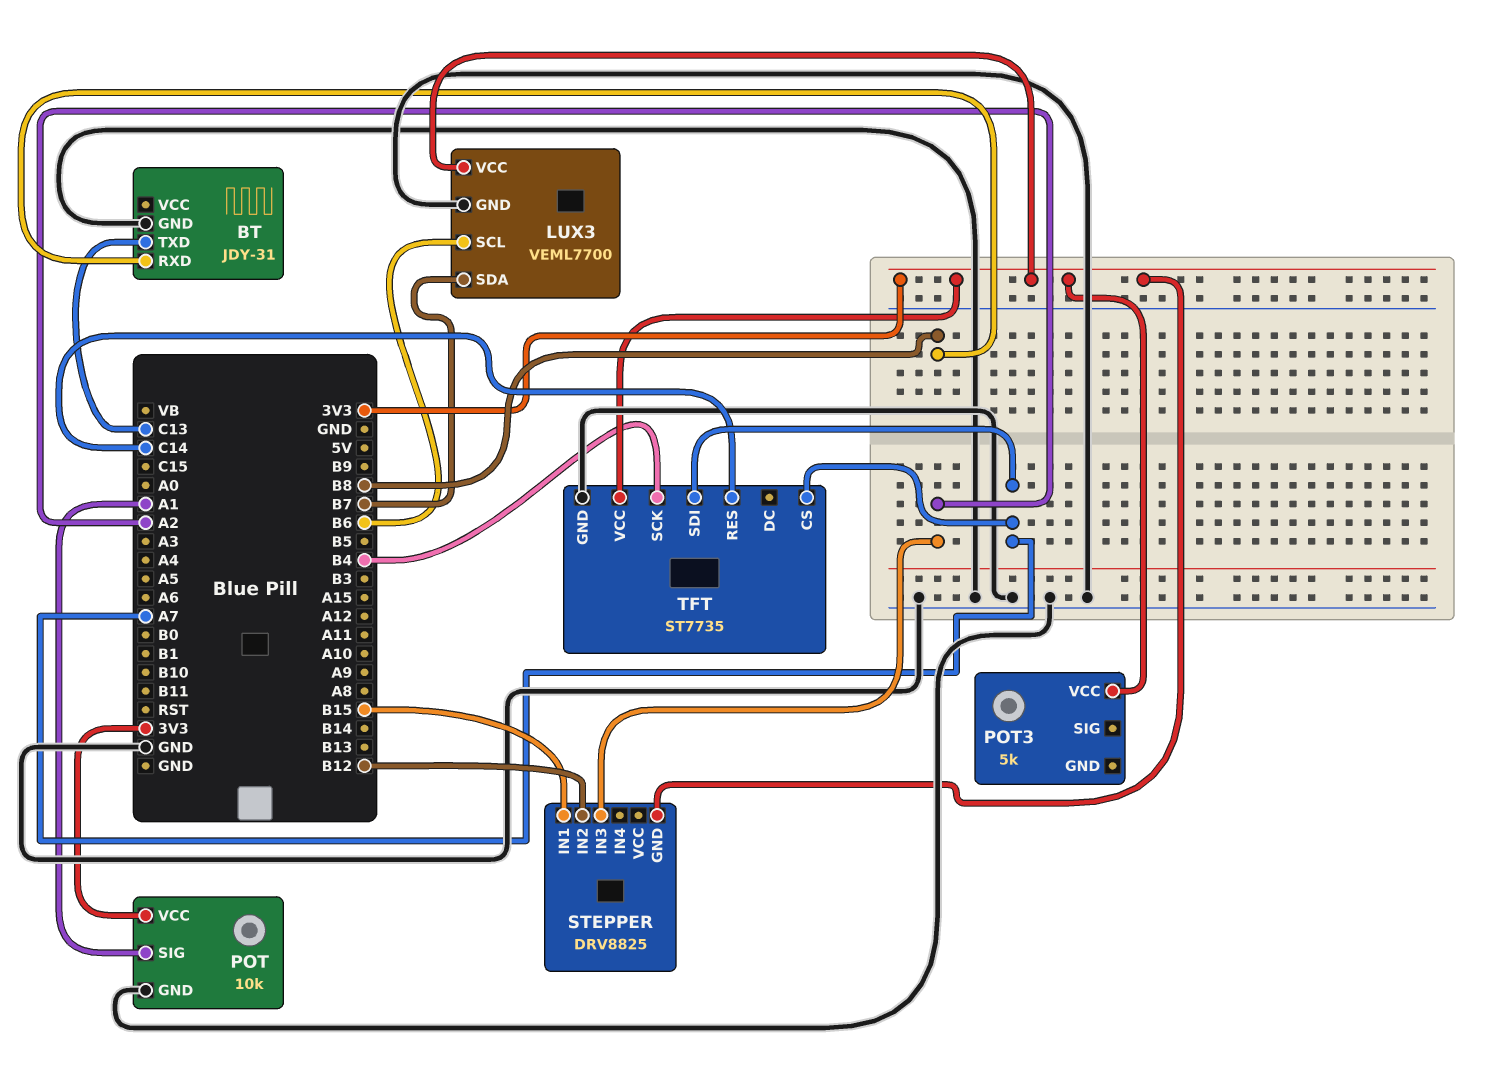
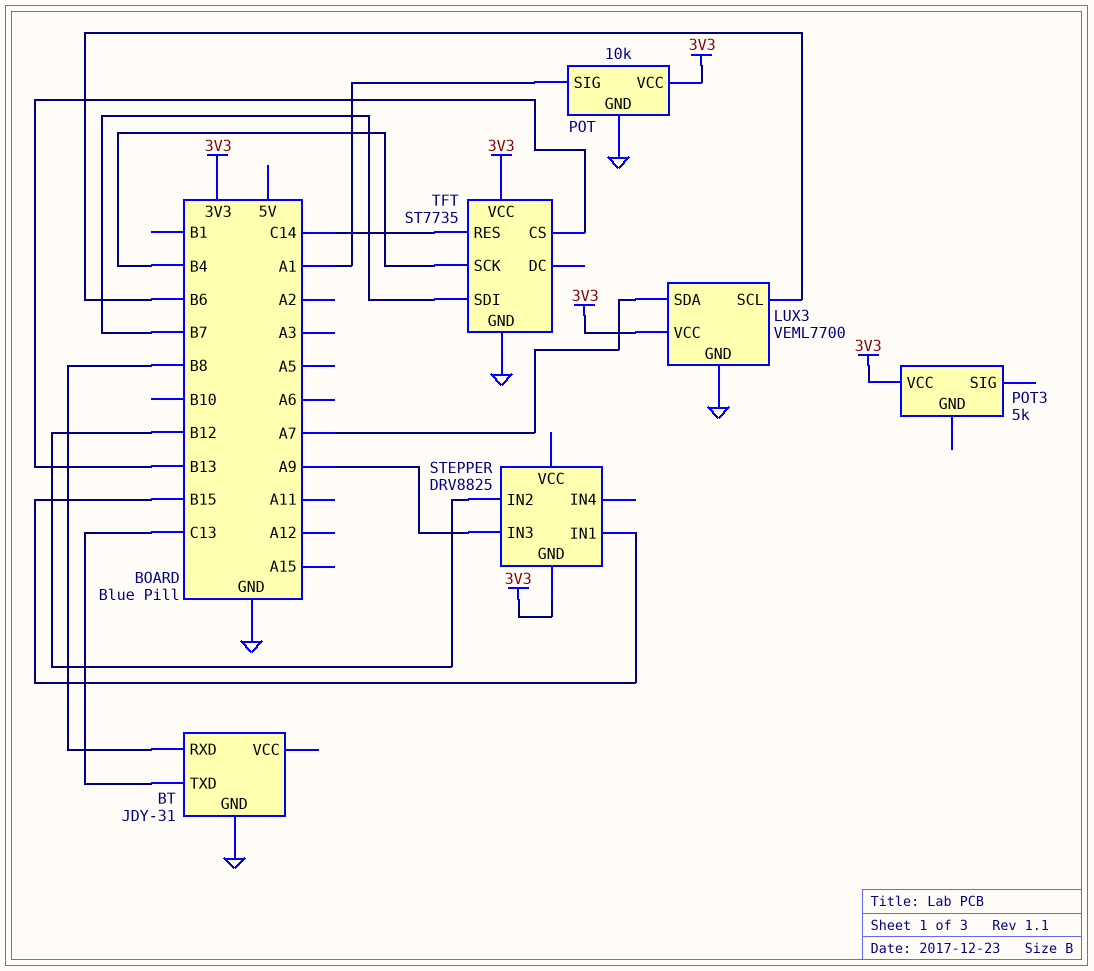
LUX3 pin SDA: B7 -> A7
STEPPER pin IN3: A2 -> A9
TFT pin CS: A7 -> B13
TFT pin SDI: A7 -> B7

